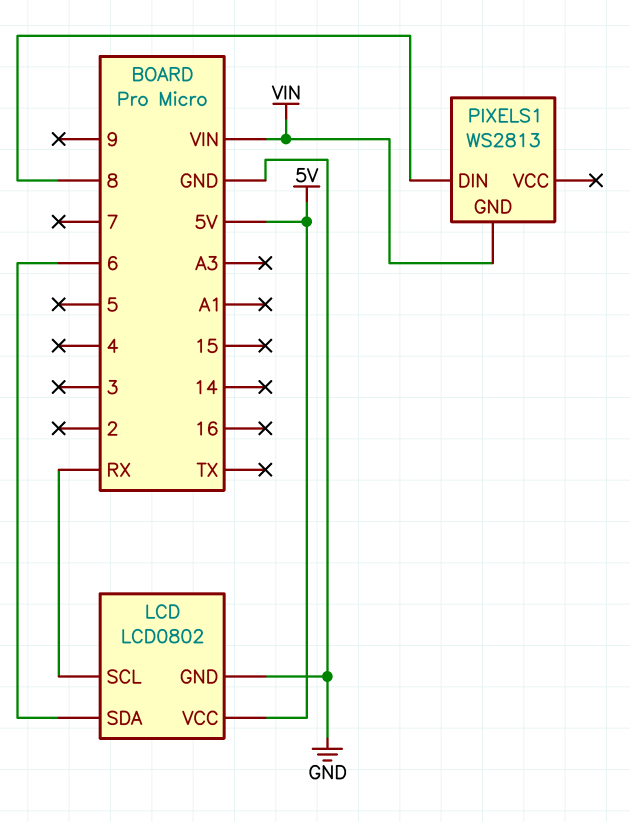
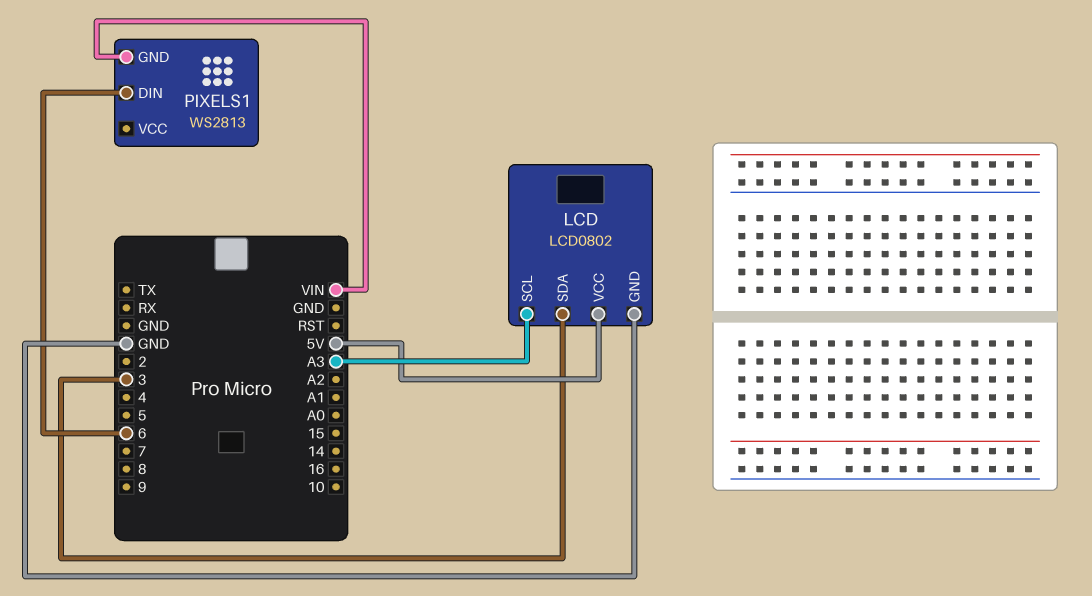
LCD pin SCL: RX -> A3
LCD pin SDA: 6 -> 3
PIXELS1 pin DIN: 8 -> 6

